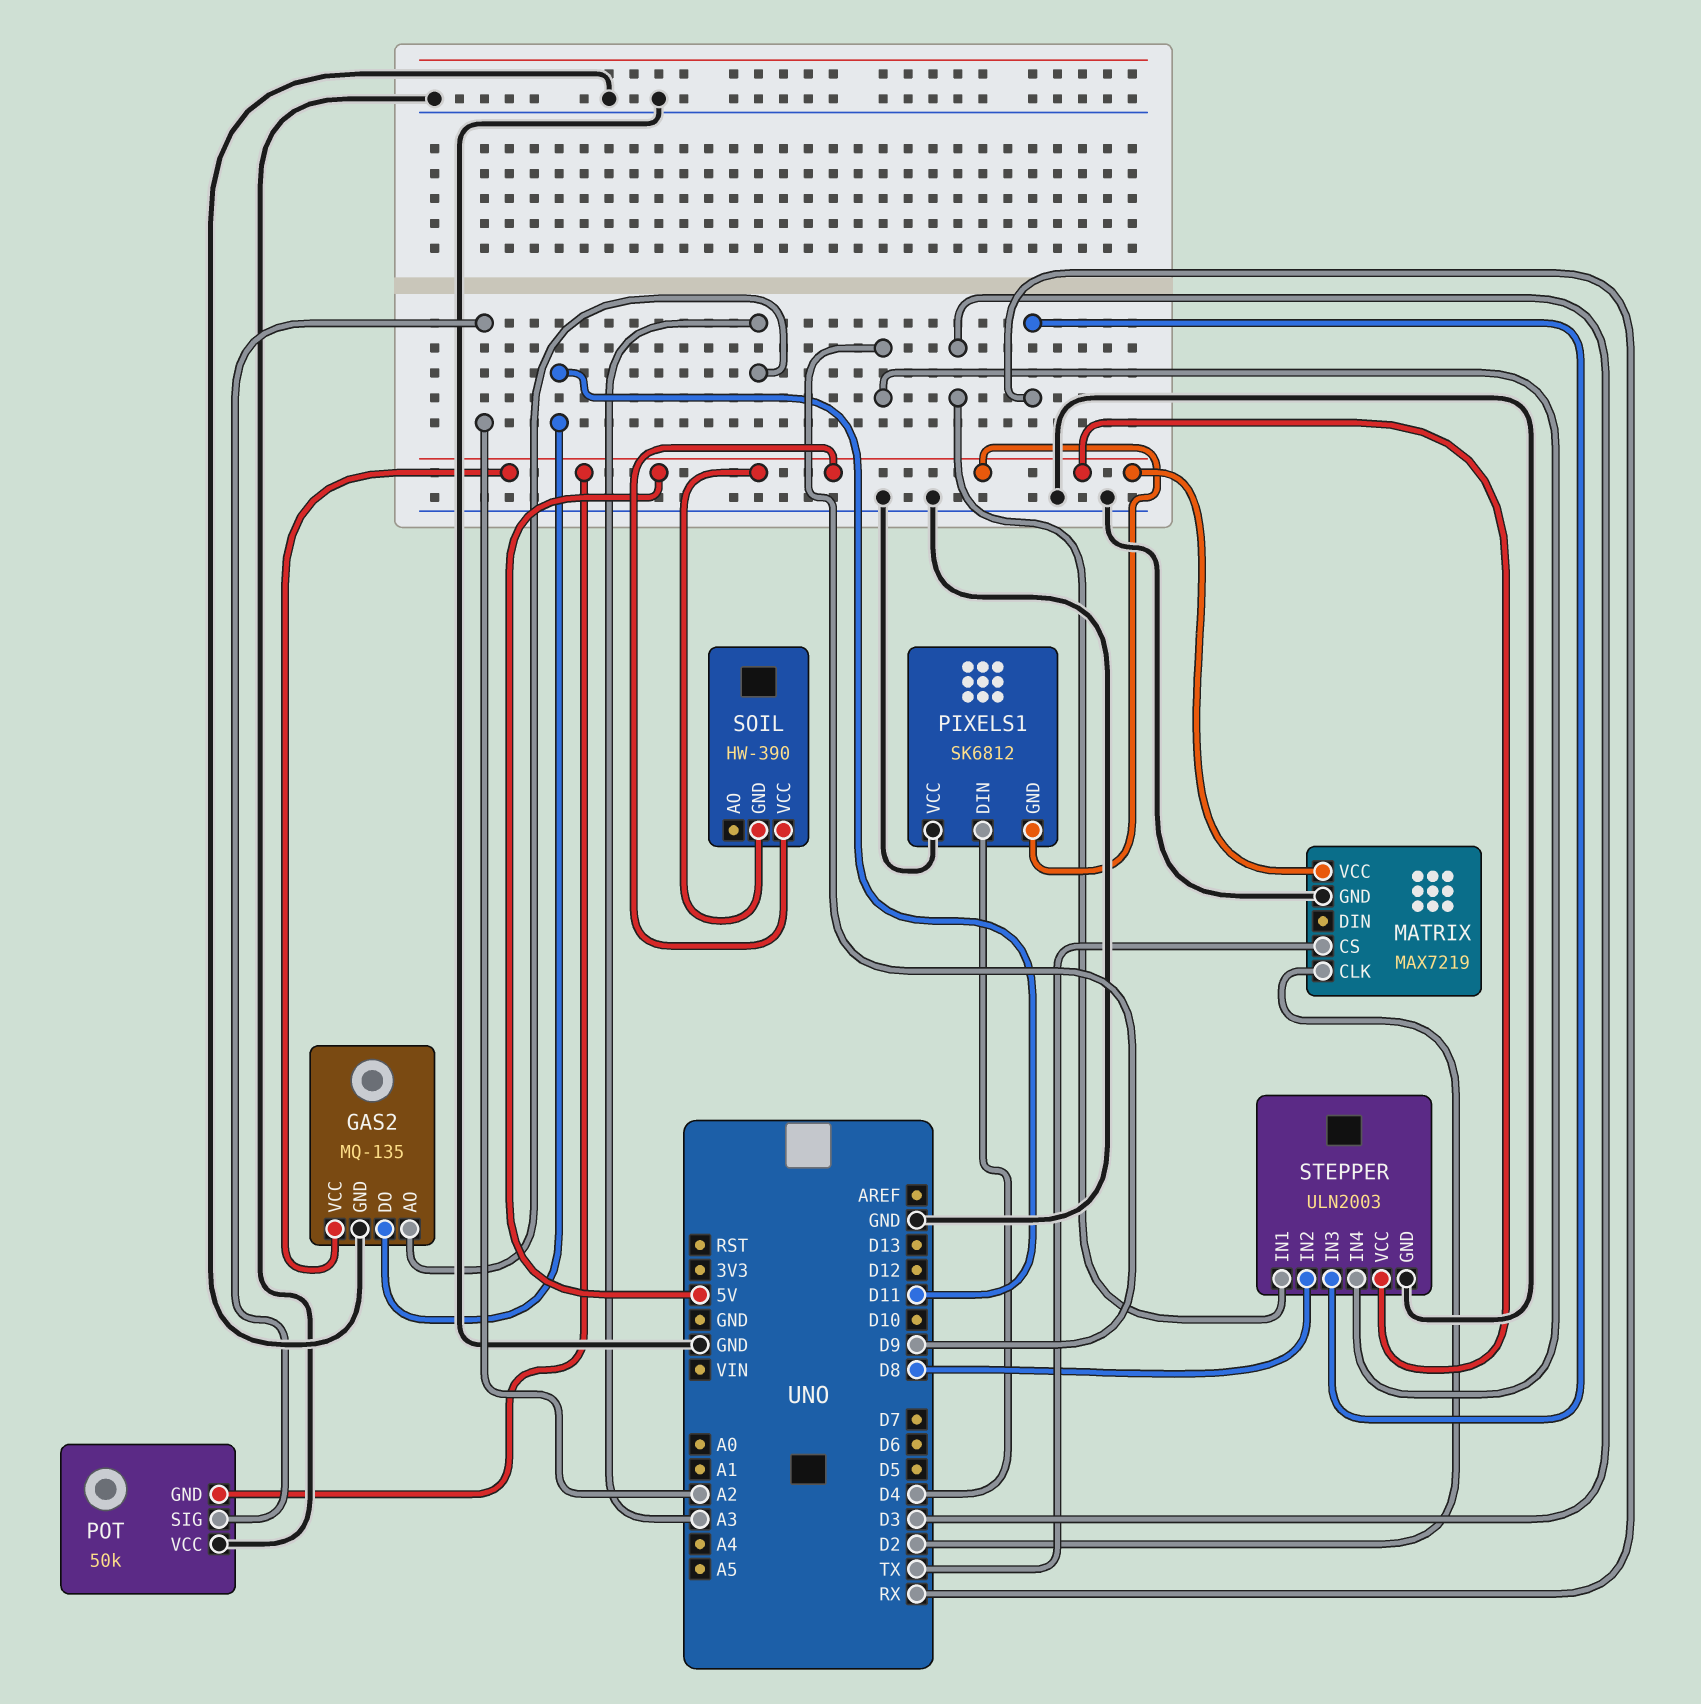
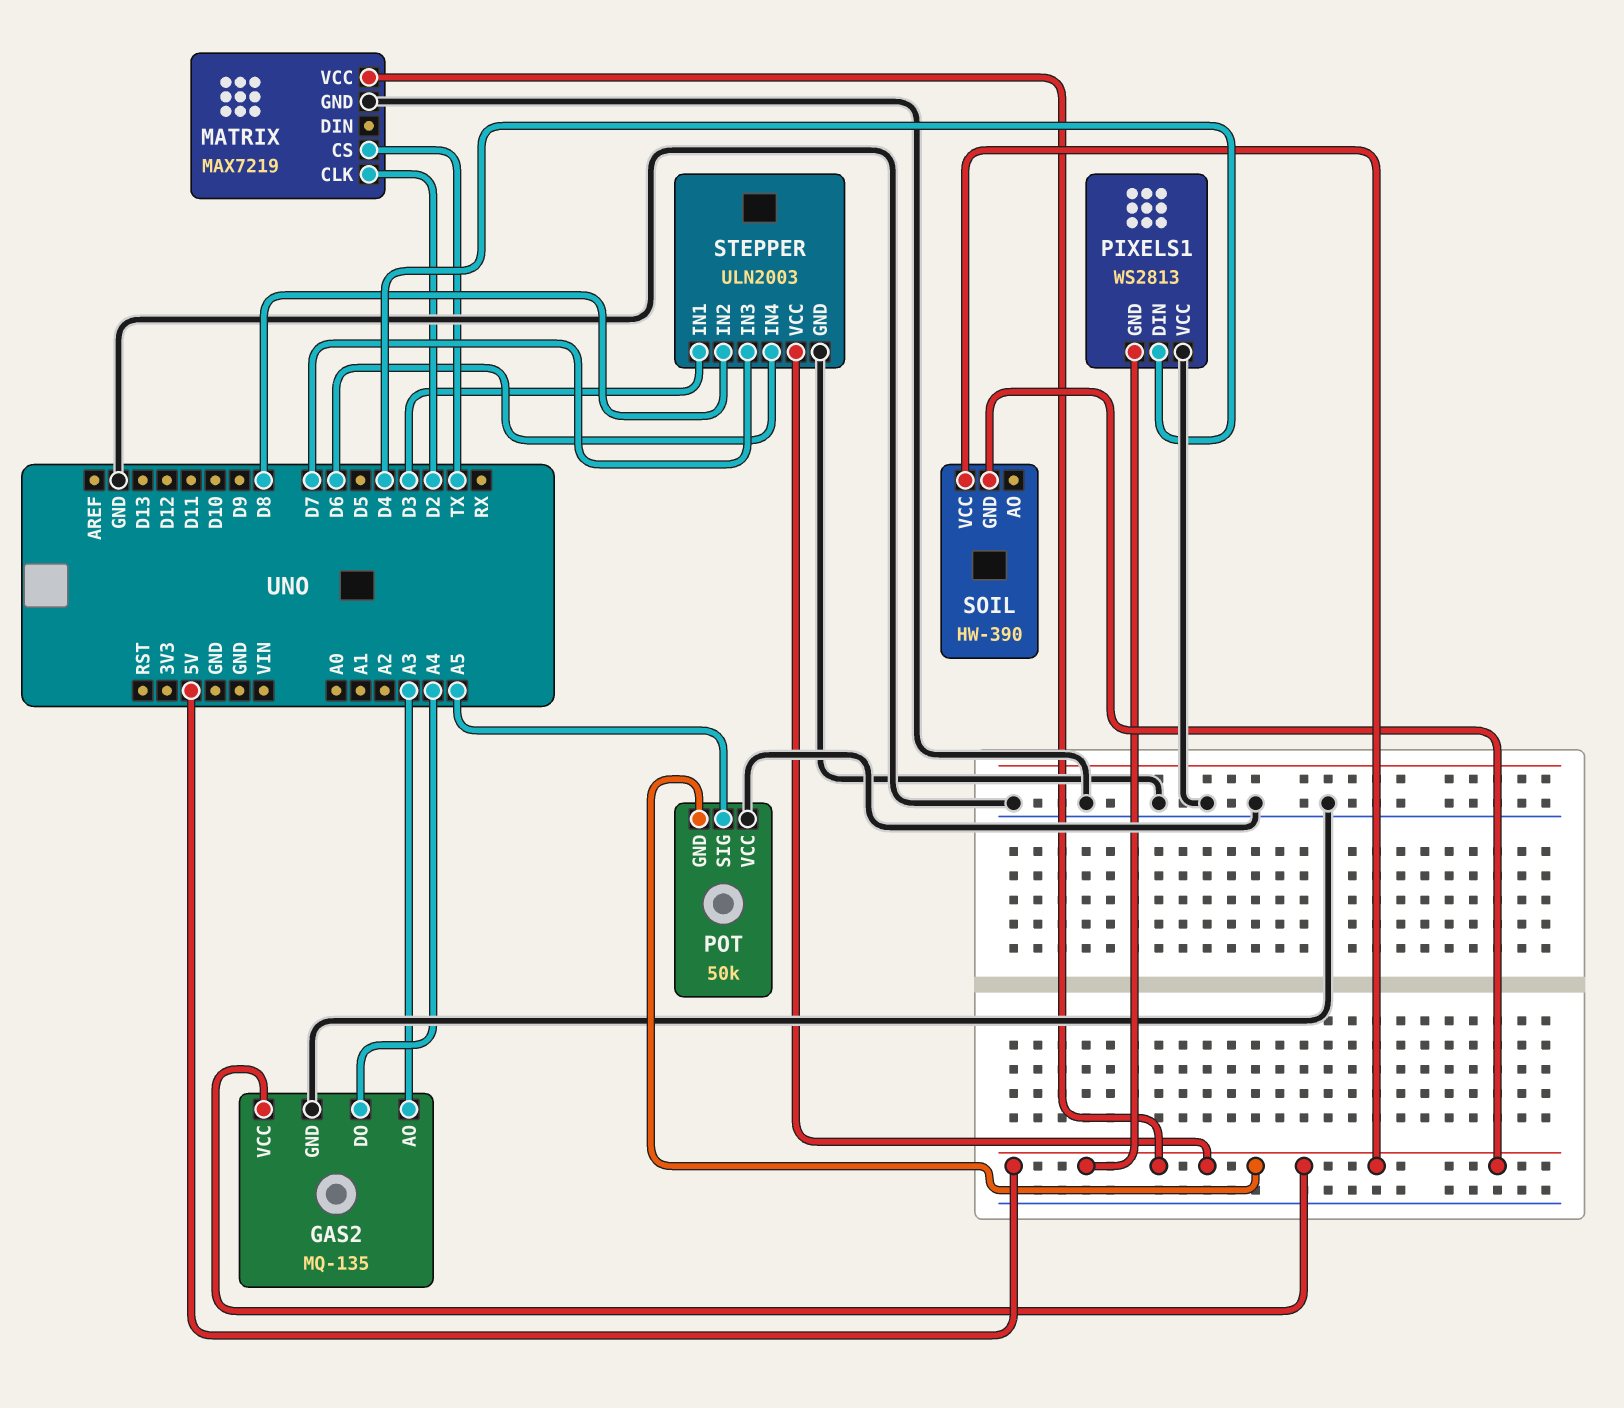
GAS2 pin DO: D11 -> A4
PIXELS1: SK6812 -> WS2813
POT pin SIG: A2 -> A5
STEPPER pin IN3: RX -> D7
STEPPER pin IN4: D9 -> D6

